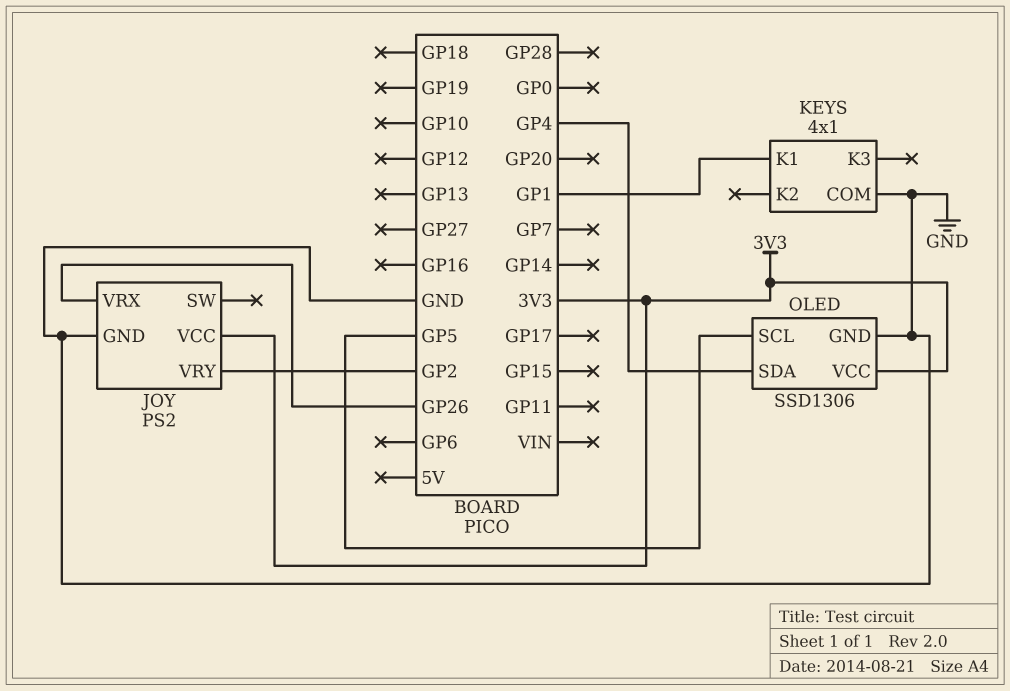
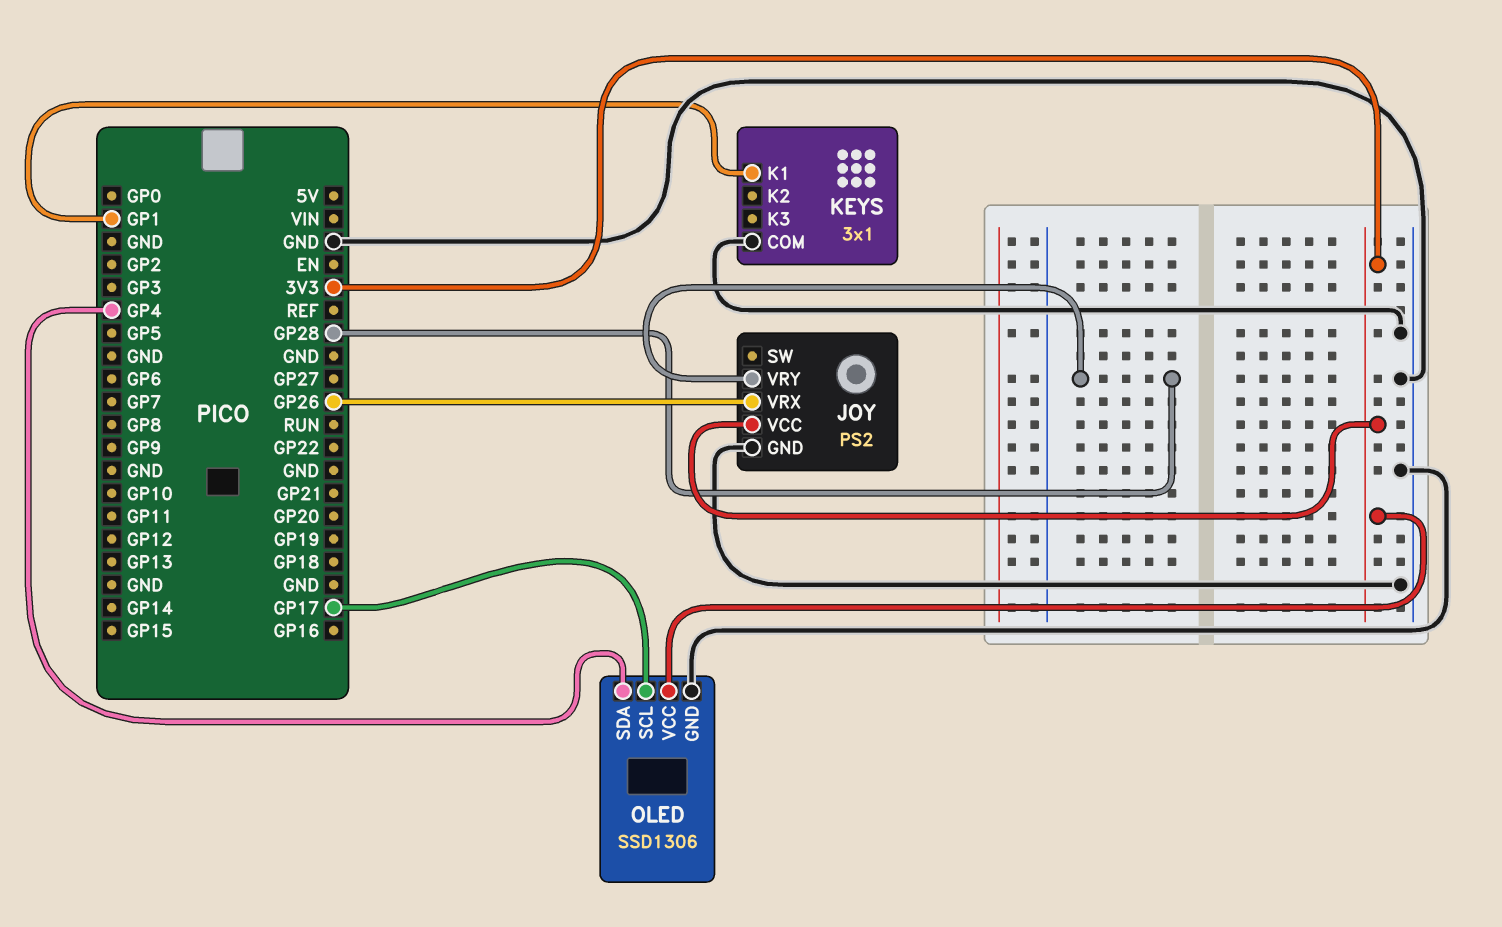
JOY pin VRY: GP2 -> GP28
KEYS: 4x1 -> 3x1
OLED pin SCL: GP5 -> GP17

